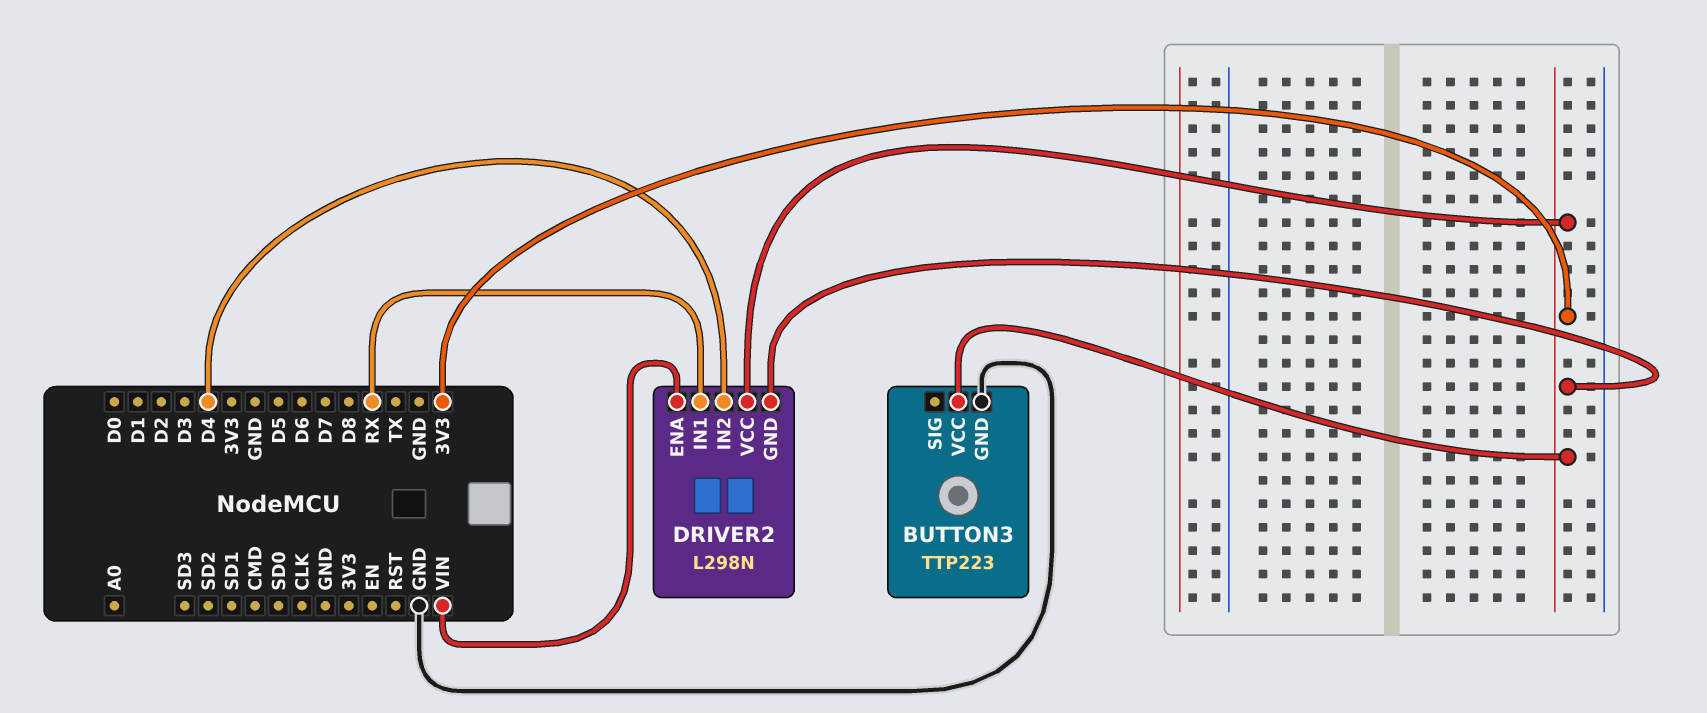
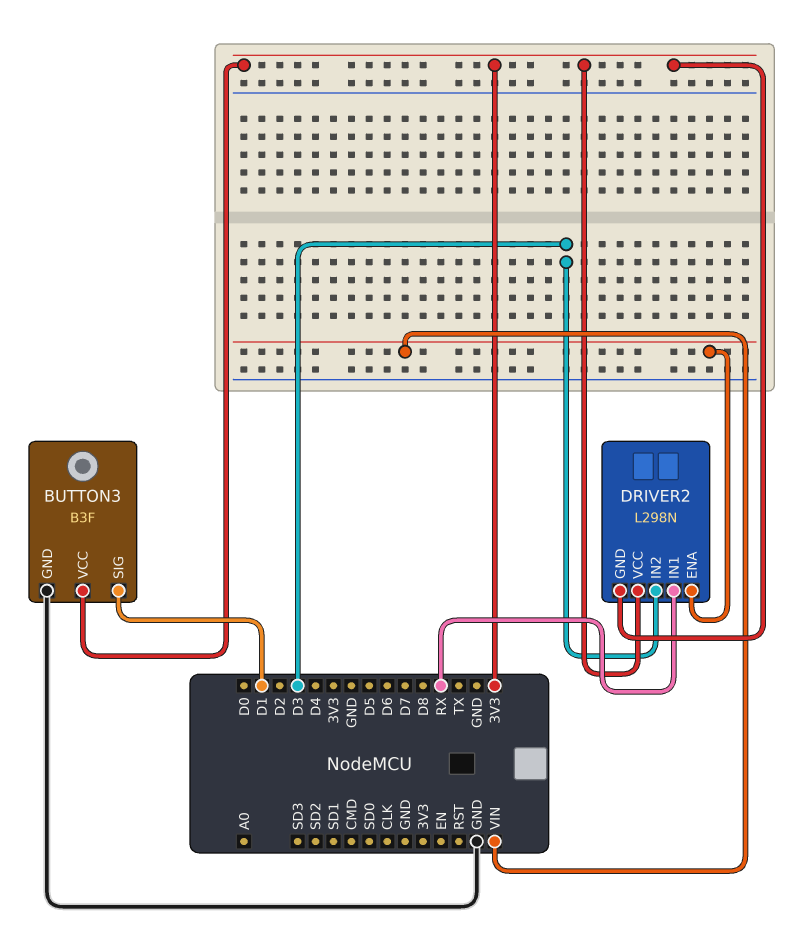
BUTTON3: TTP223 -> B3F
BUTTON3 pin SIG: none -> D1
DRIVER2 pin IN2: D4 -> D3

